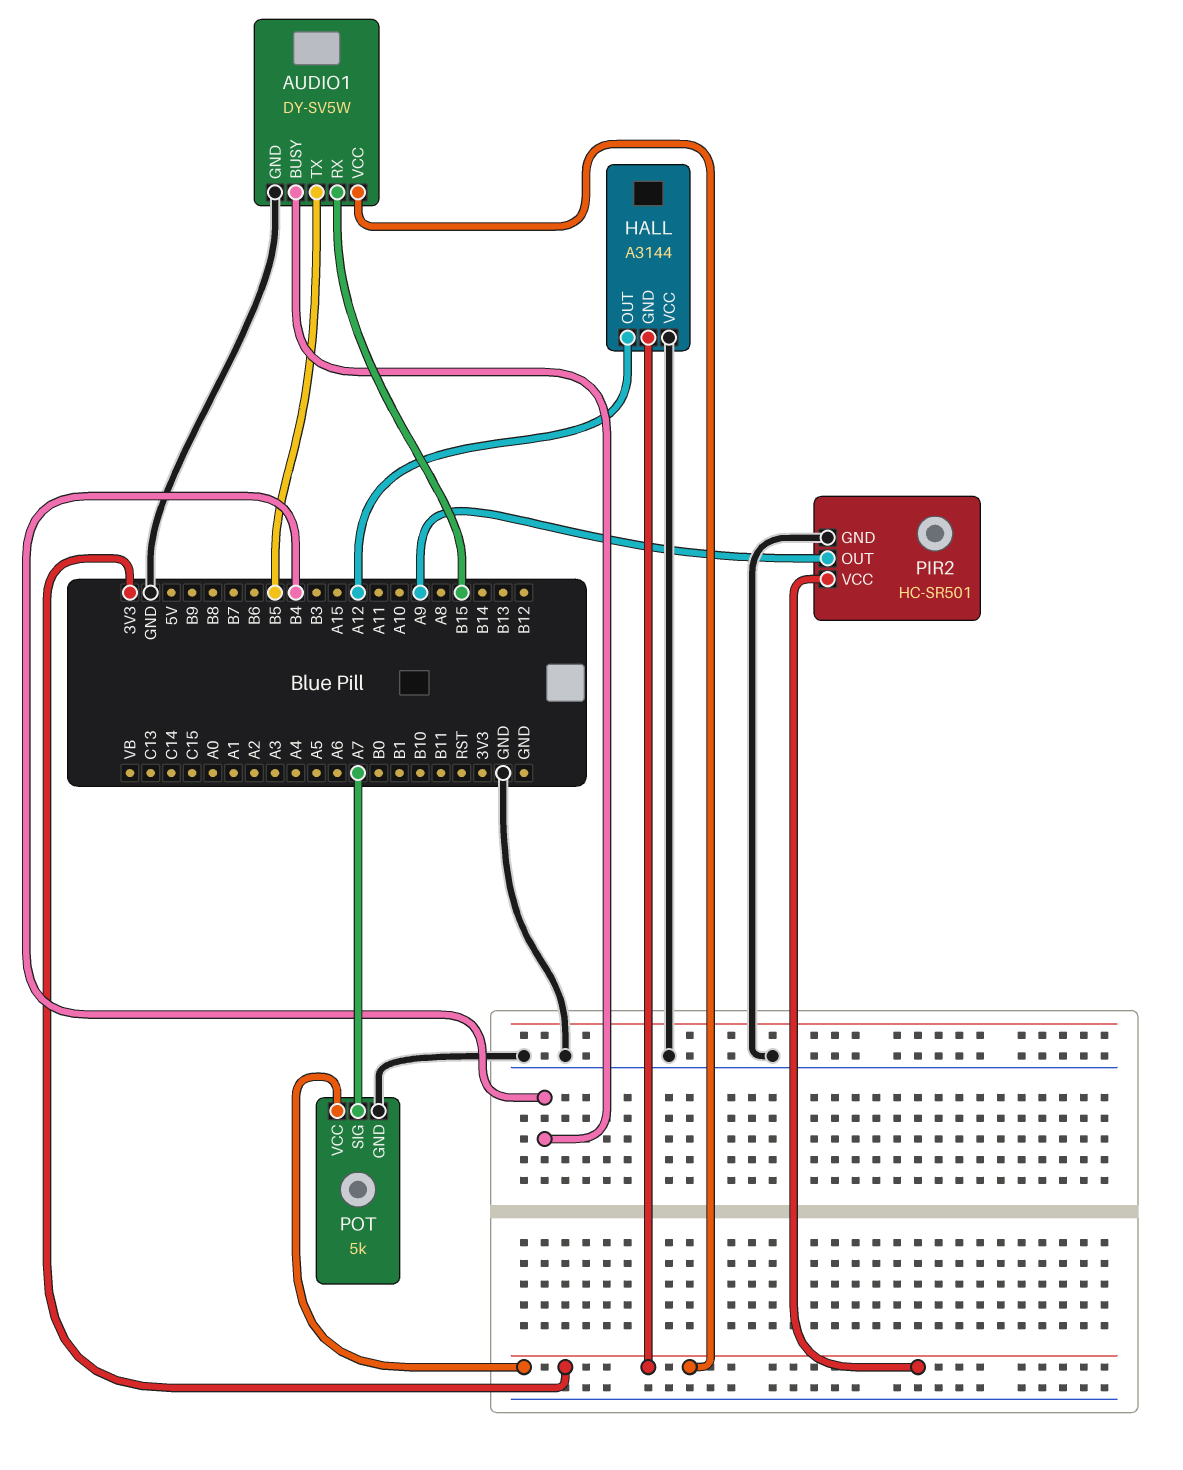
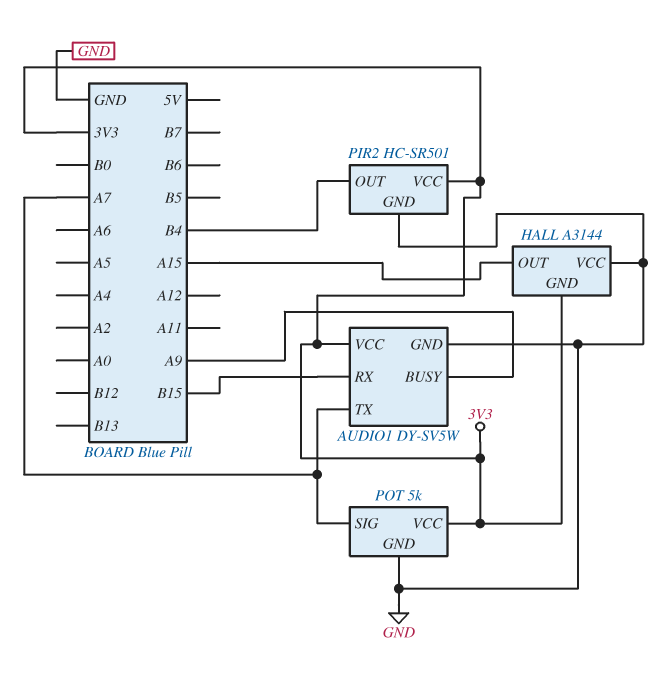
AUDIO1 pin BUSY: B4 -> A9
AUDIO1 pin TX: B5 -> A7
HALL pin OUT: A12 -> A15
PIR2 pin OUT: A9 -> B4

